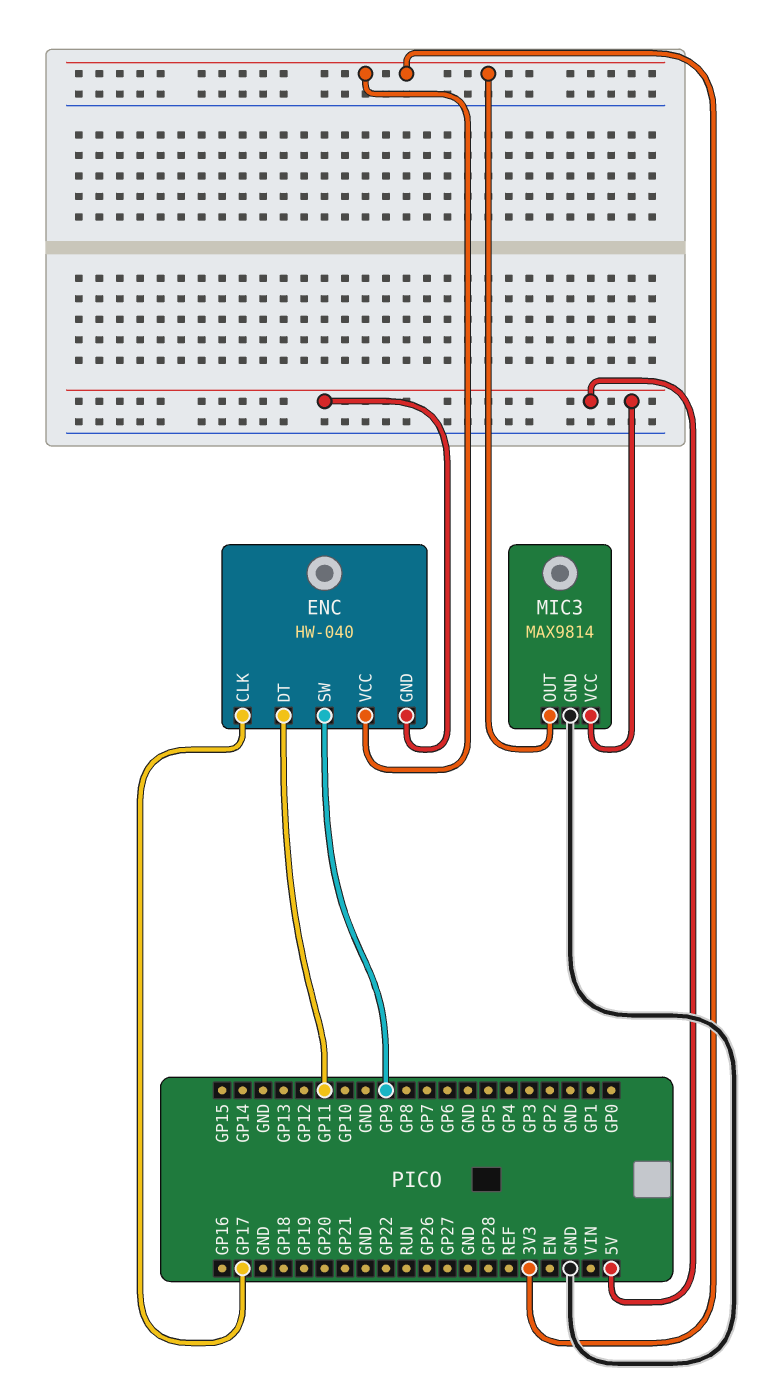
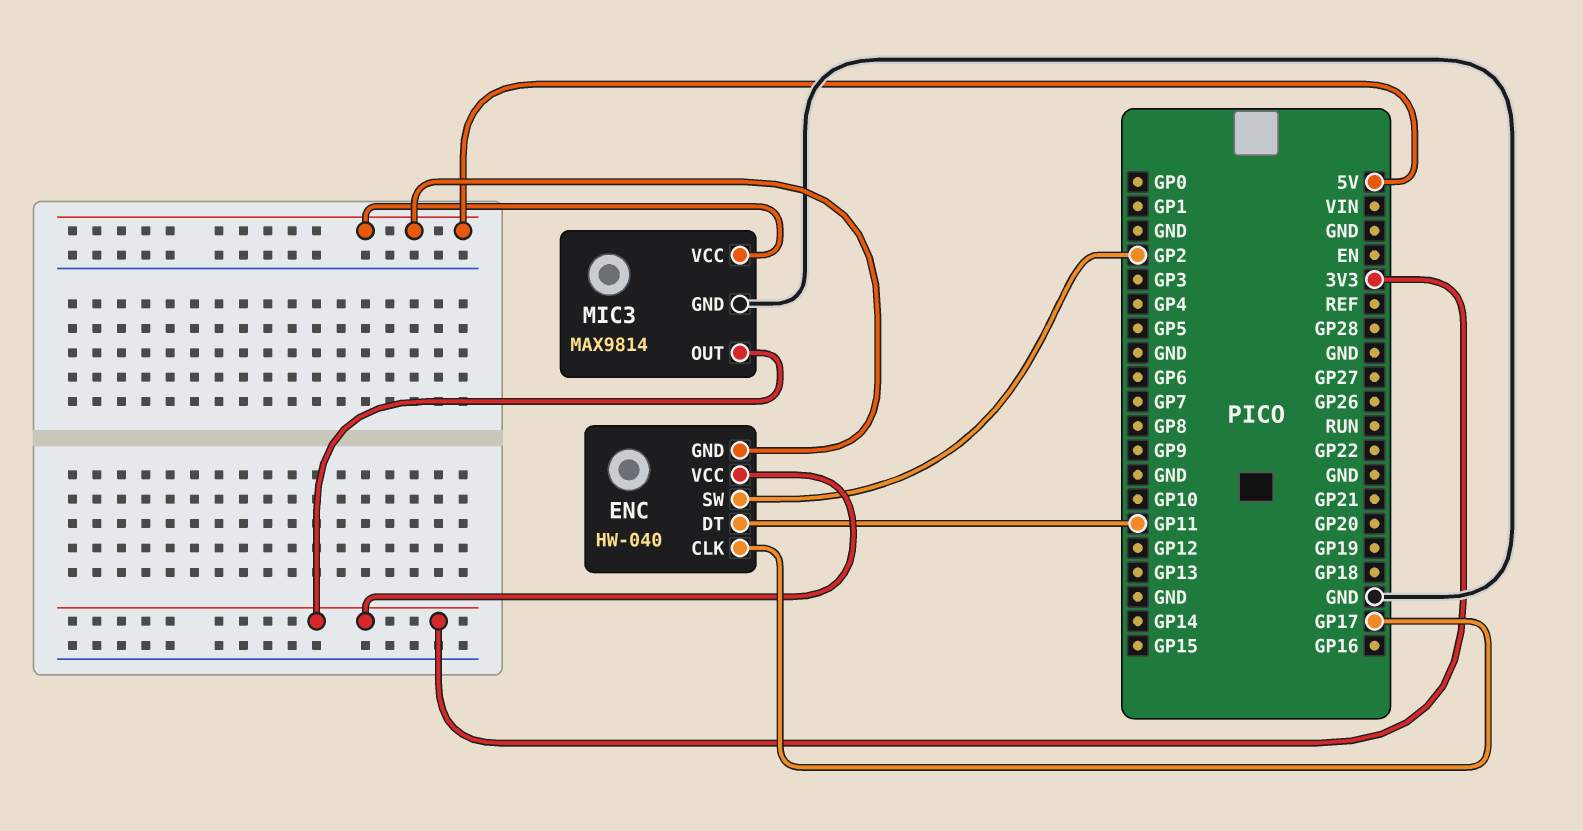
ENC pin SW: GP9 -> GP2

